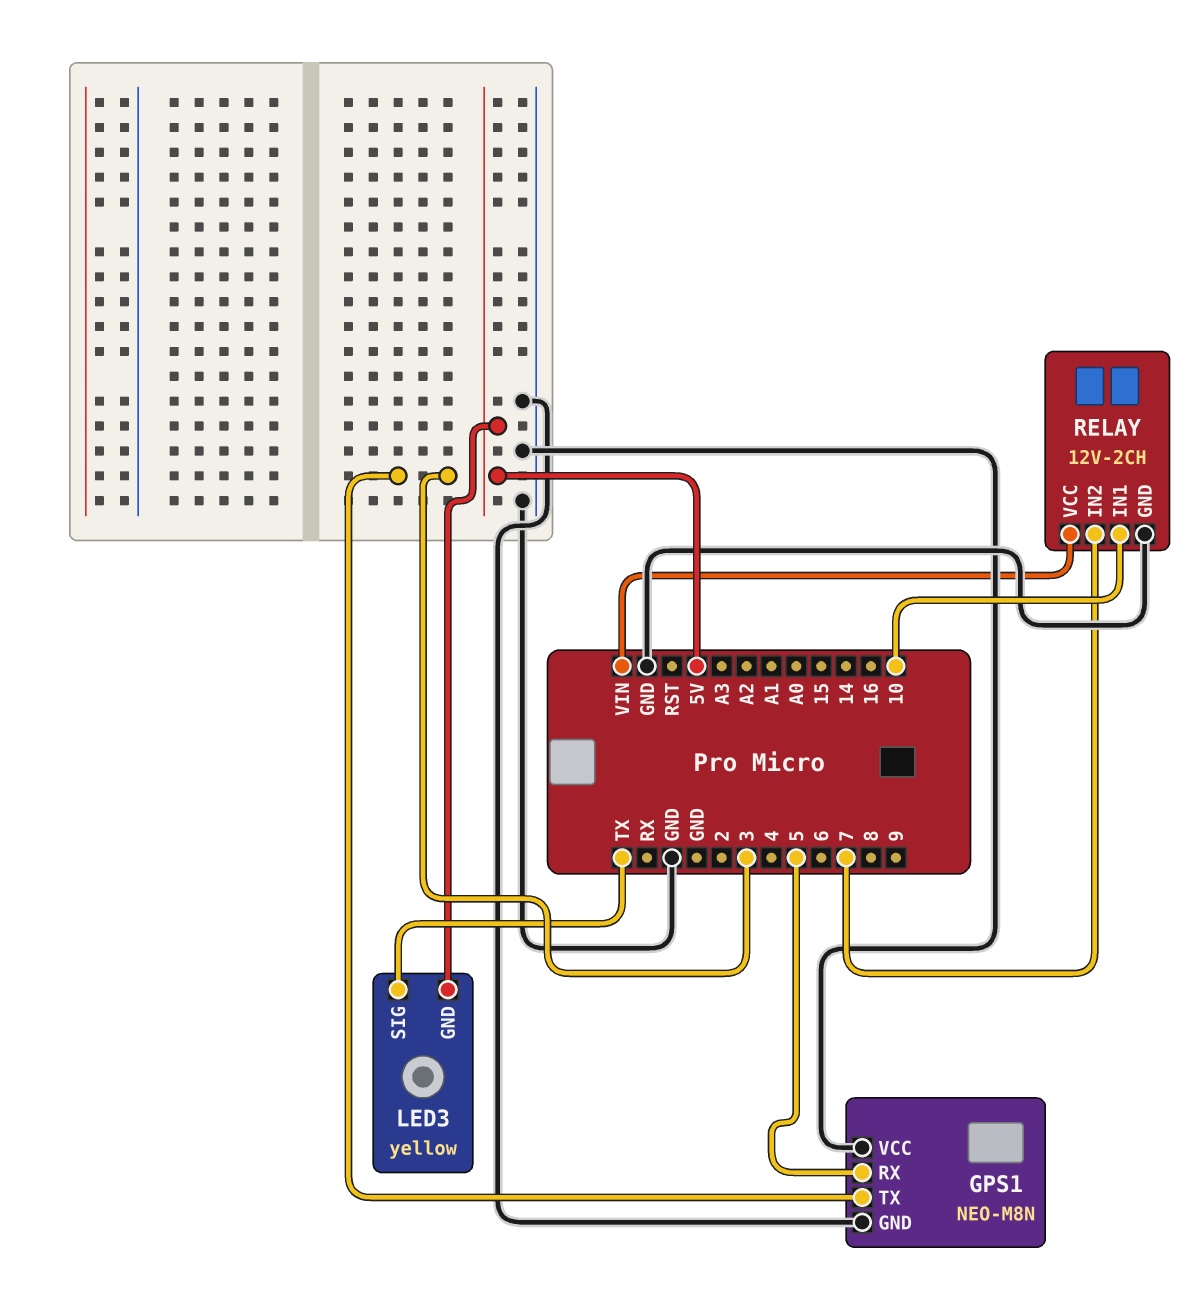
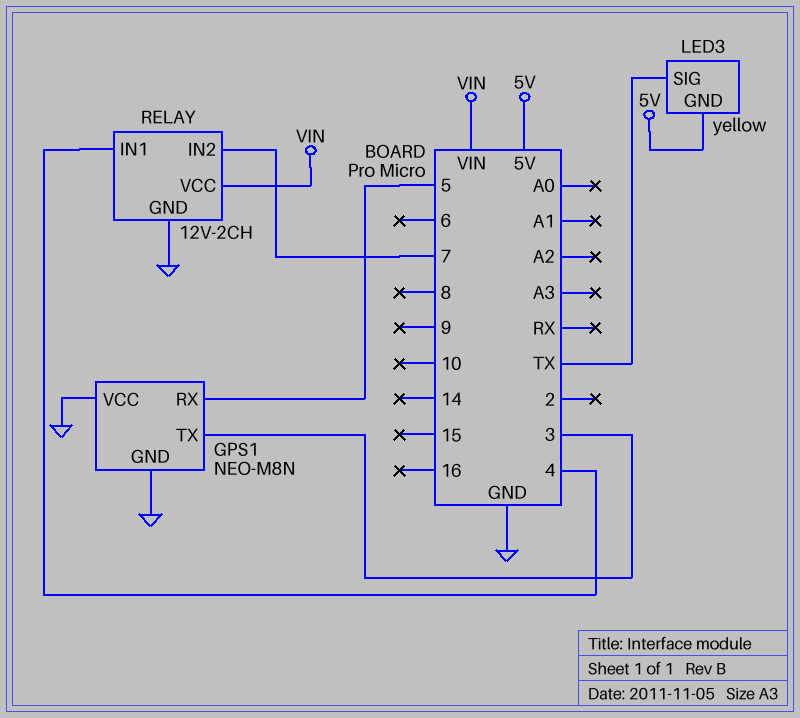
RELAY pin IN1: 10 -> 4

